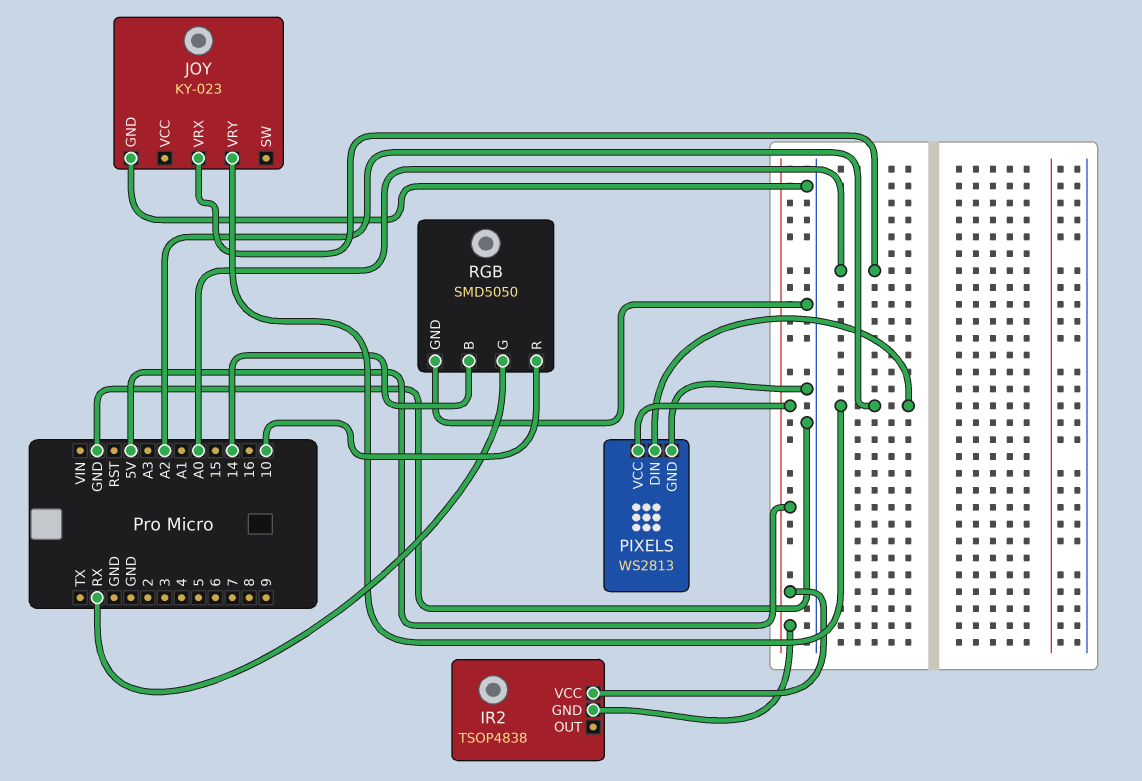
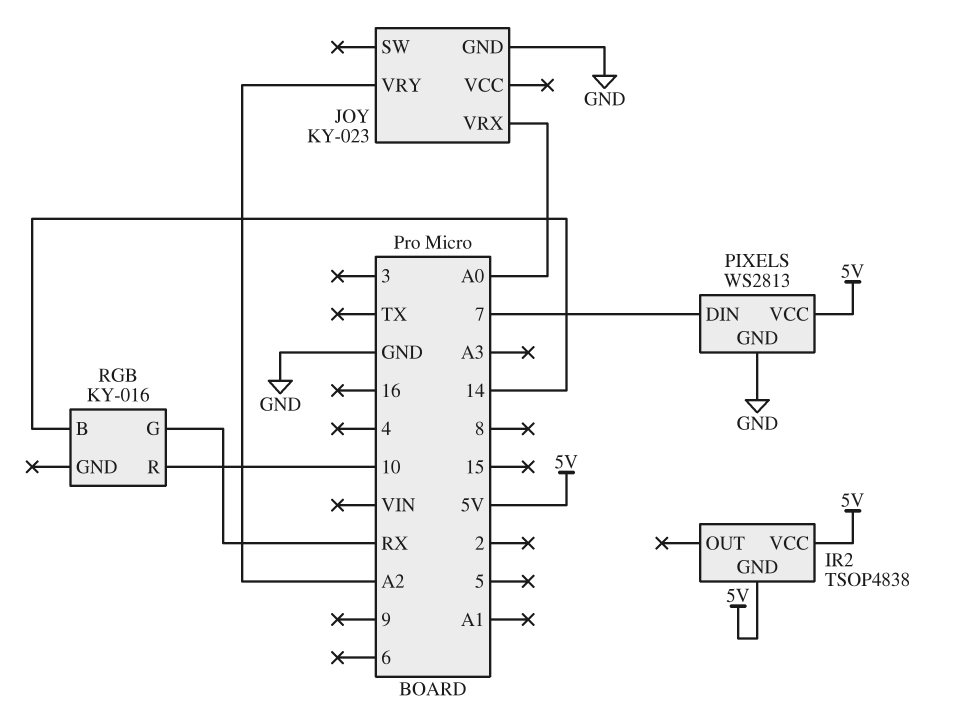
PIXELS pin DIN: A2 -> 7
RGB: SMD5050 -> KY-016
RGB pin GND: GND -> none

